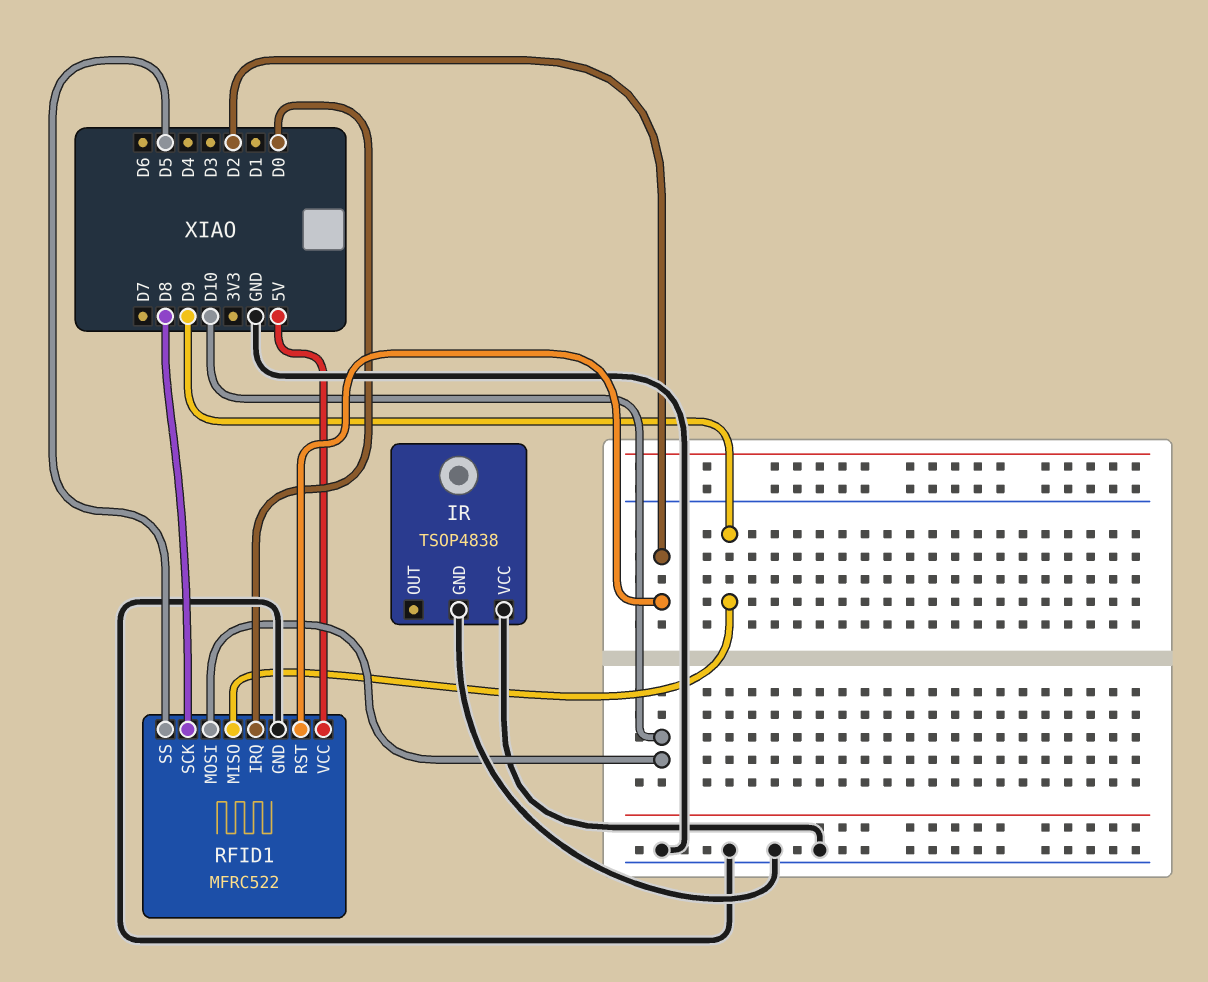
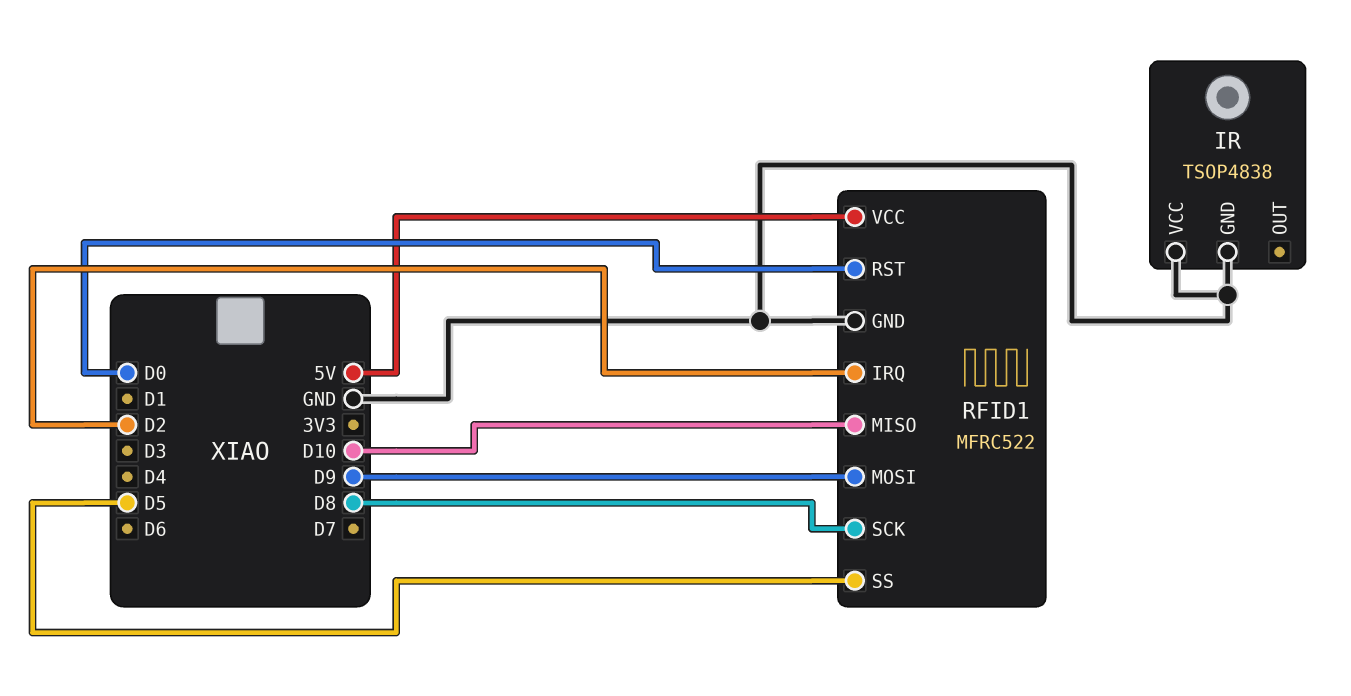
RFID1 pin IRQ: D0 -> D2
RFID1 pin MISO: D9 -> D10
RFID1 pin MOSI: D10 -> D9
RFID1 pin RST: D2 -> D0

